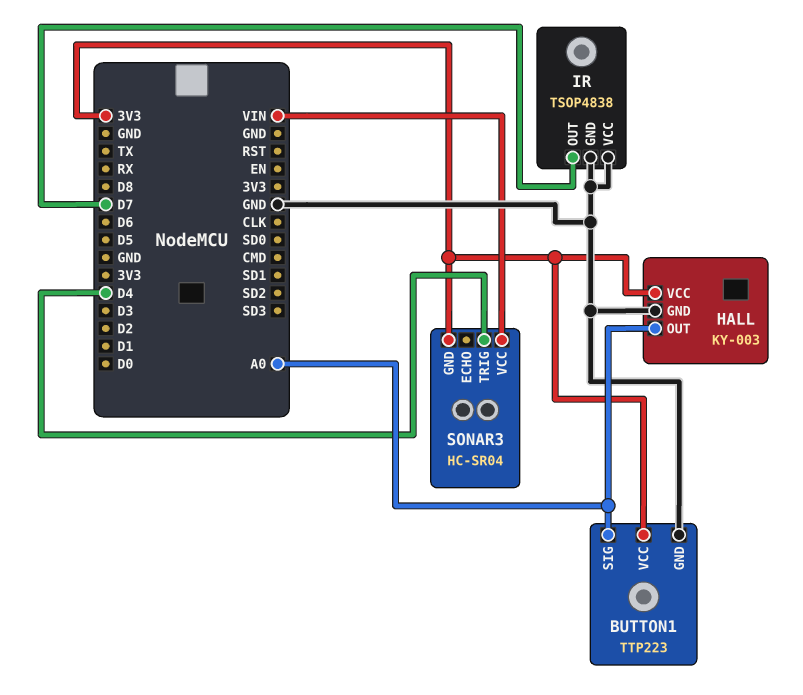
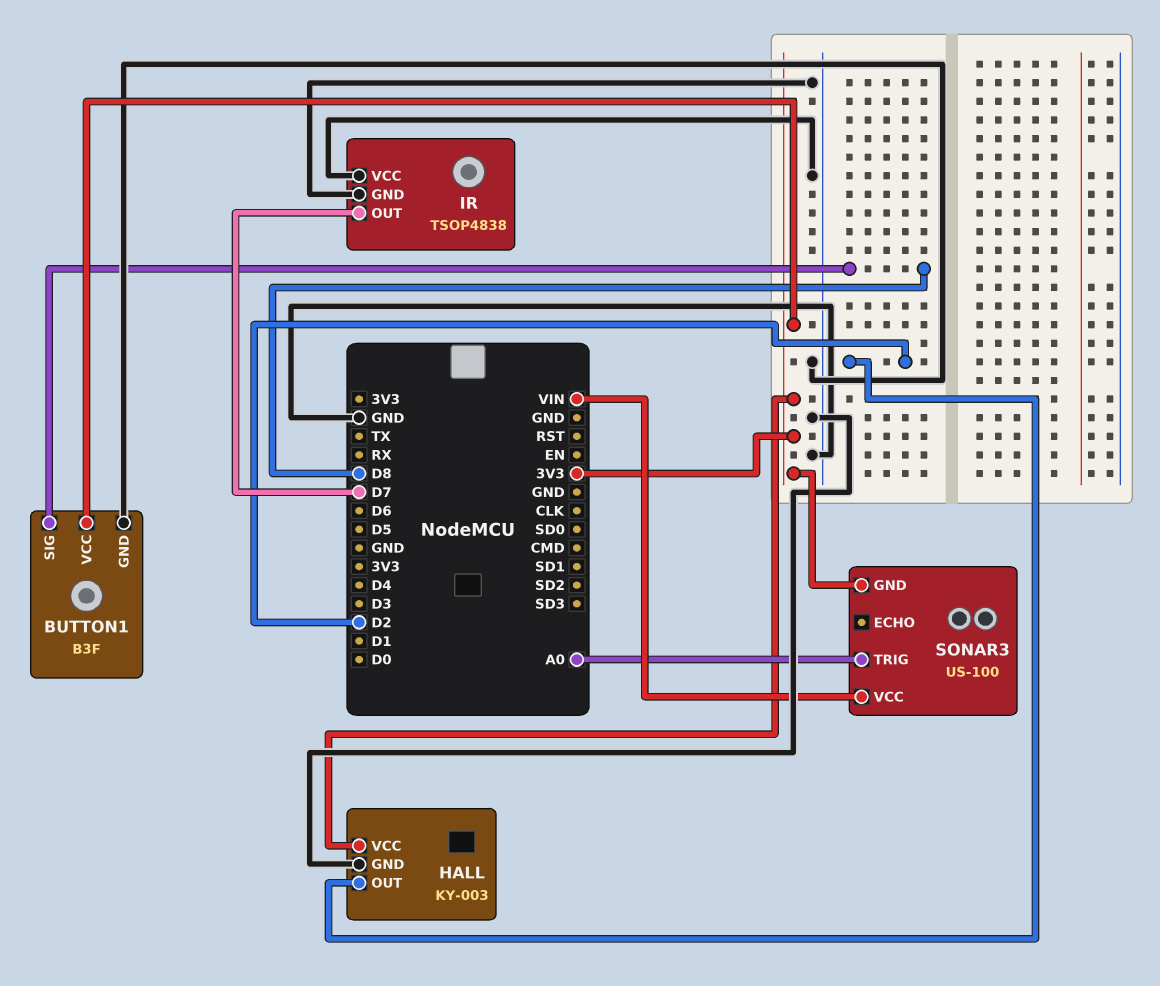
BUTTON1: TTP223 -> B3F
BUTTON1 pin SIG: A0 -> D8
HALL pin OUT: A0 -> D2
SONAR3: HC-SR04 -> US-100
SONAR3 pin TRIG: D4 -> A0

